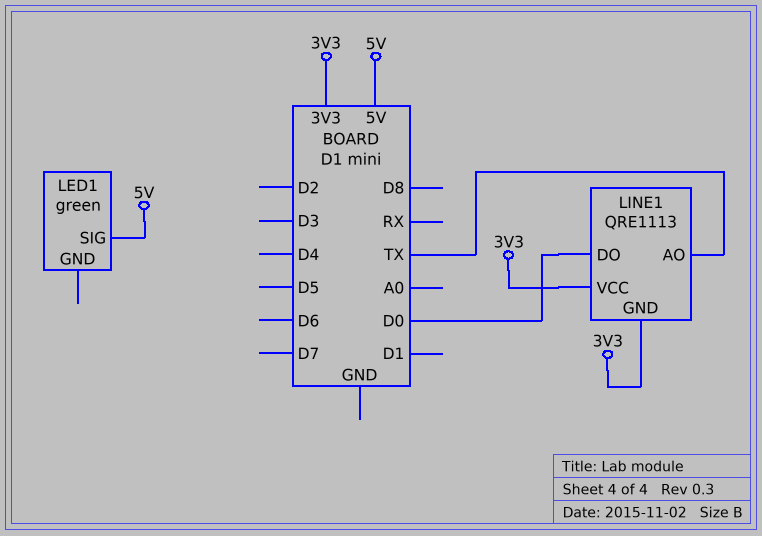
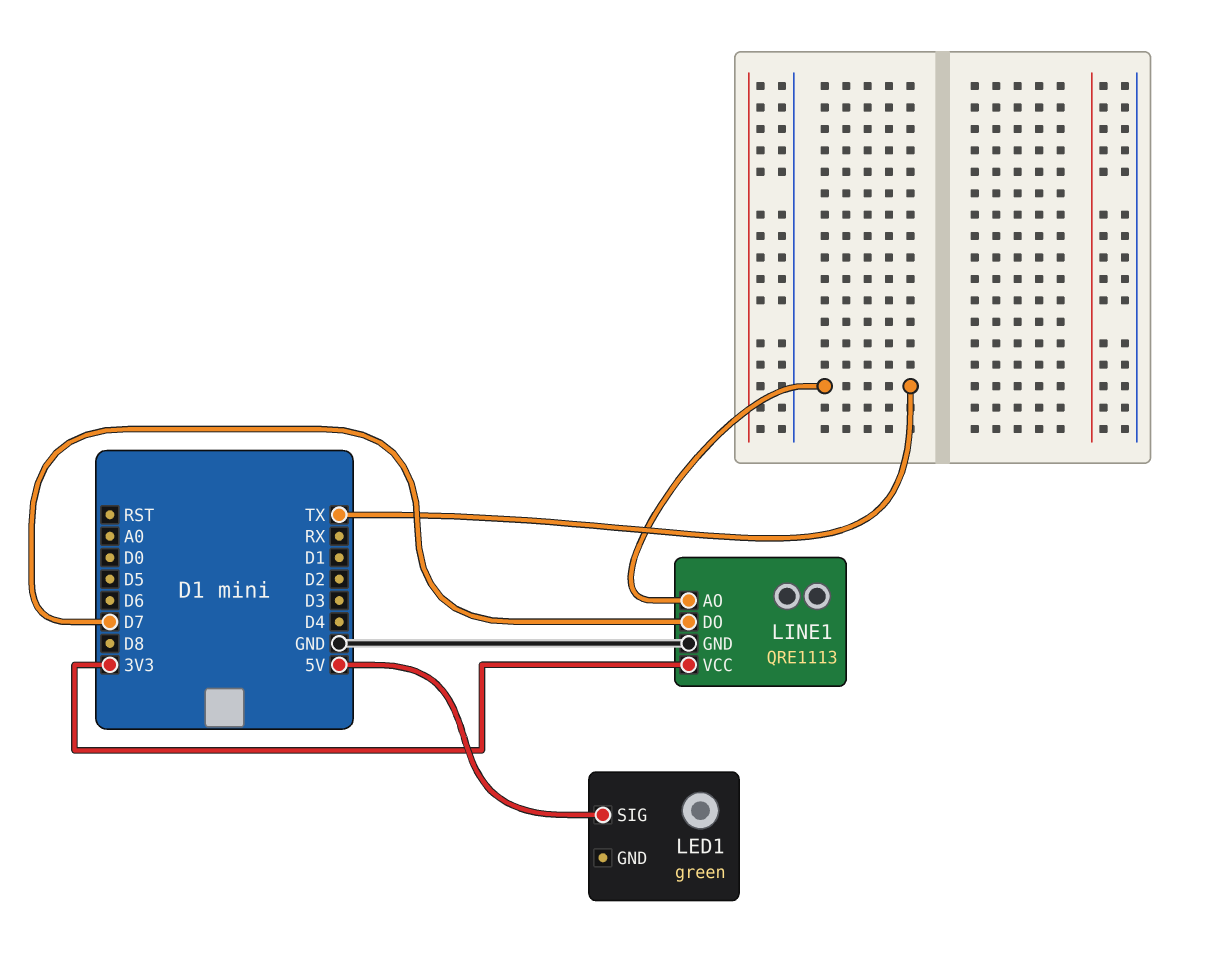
LINE1 pin DO: D0 -> D7
LINE1 pin GND: 3V3 -> GND

